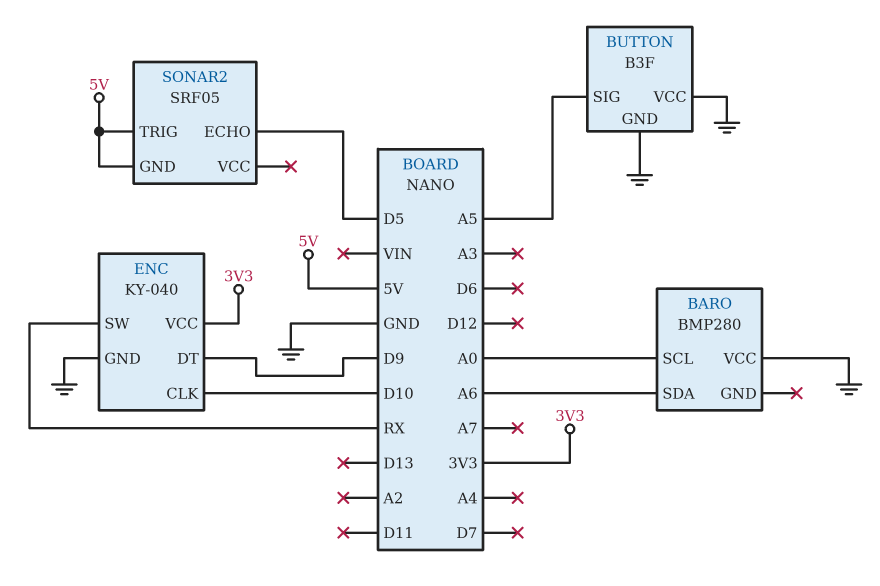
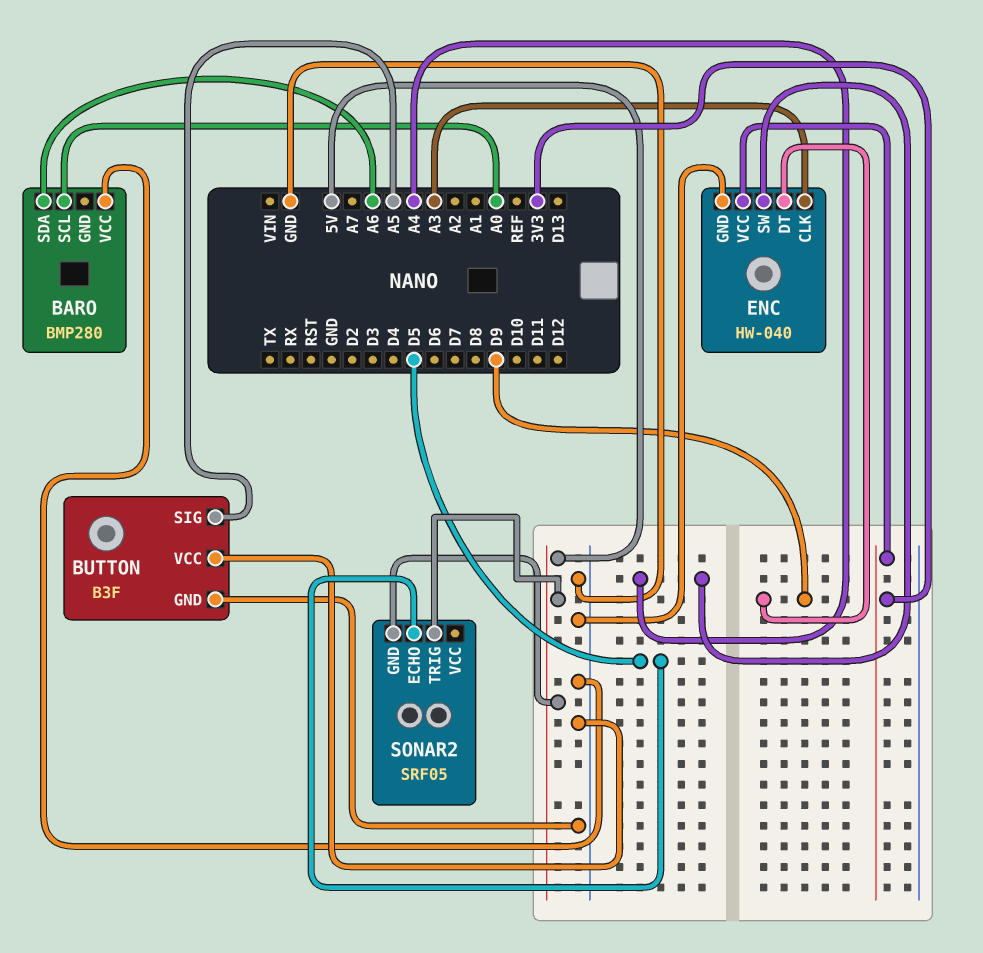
ENC: KY-040 -> HW-040
ENC pin CLK: D10 -> A3
ENC pin SW: RX -> A4

